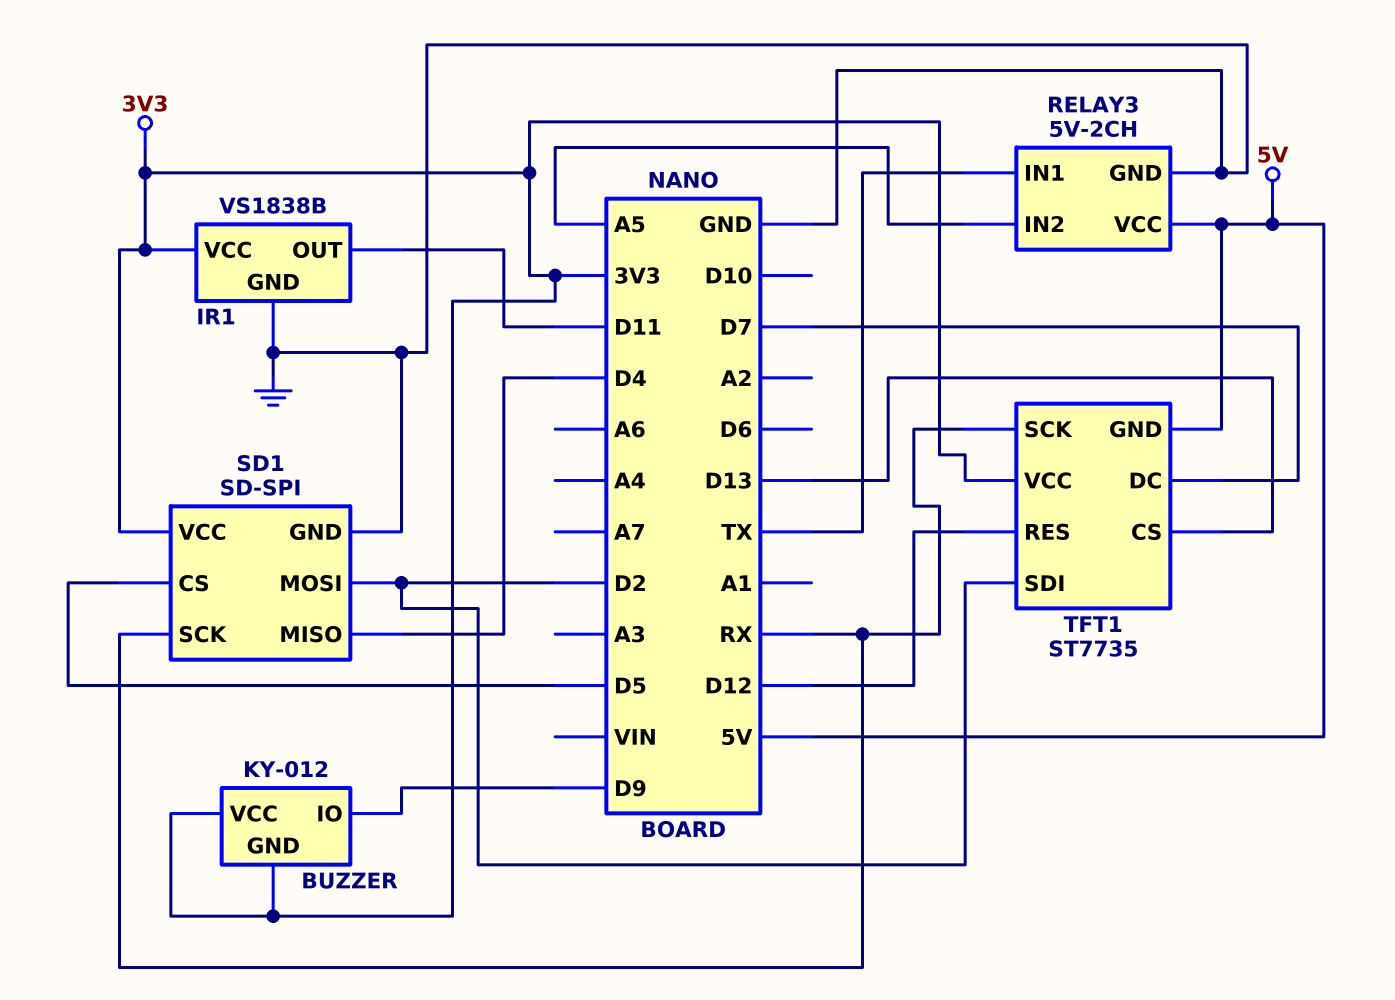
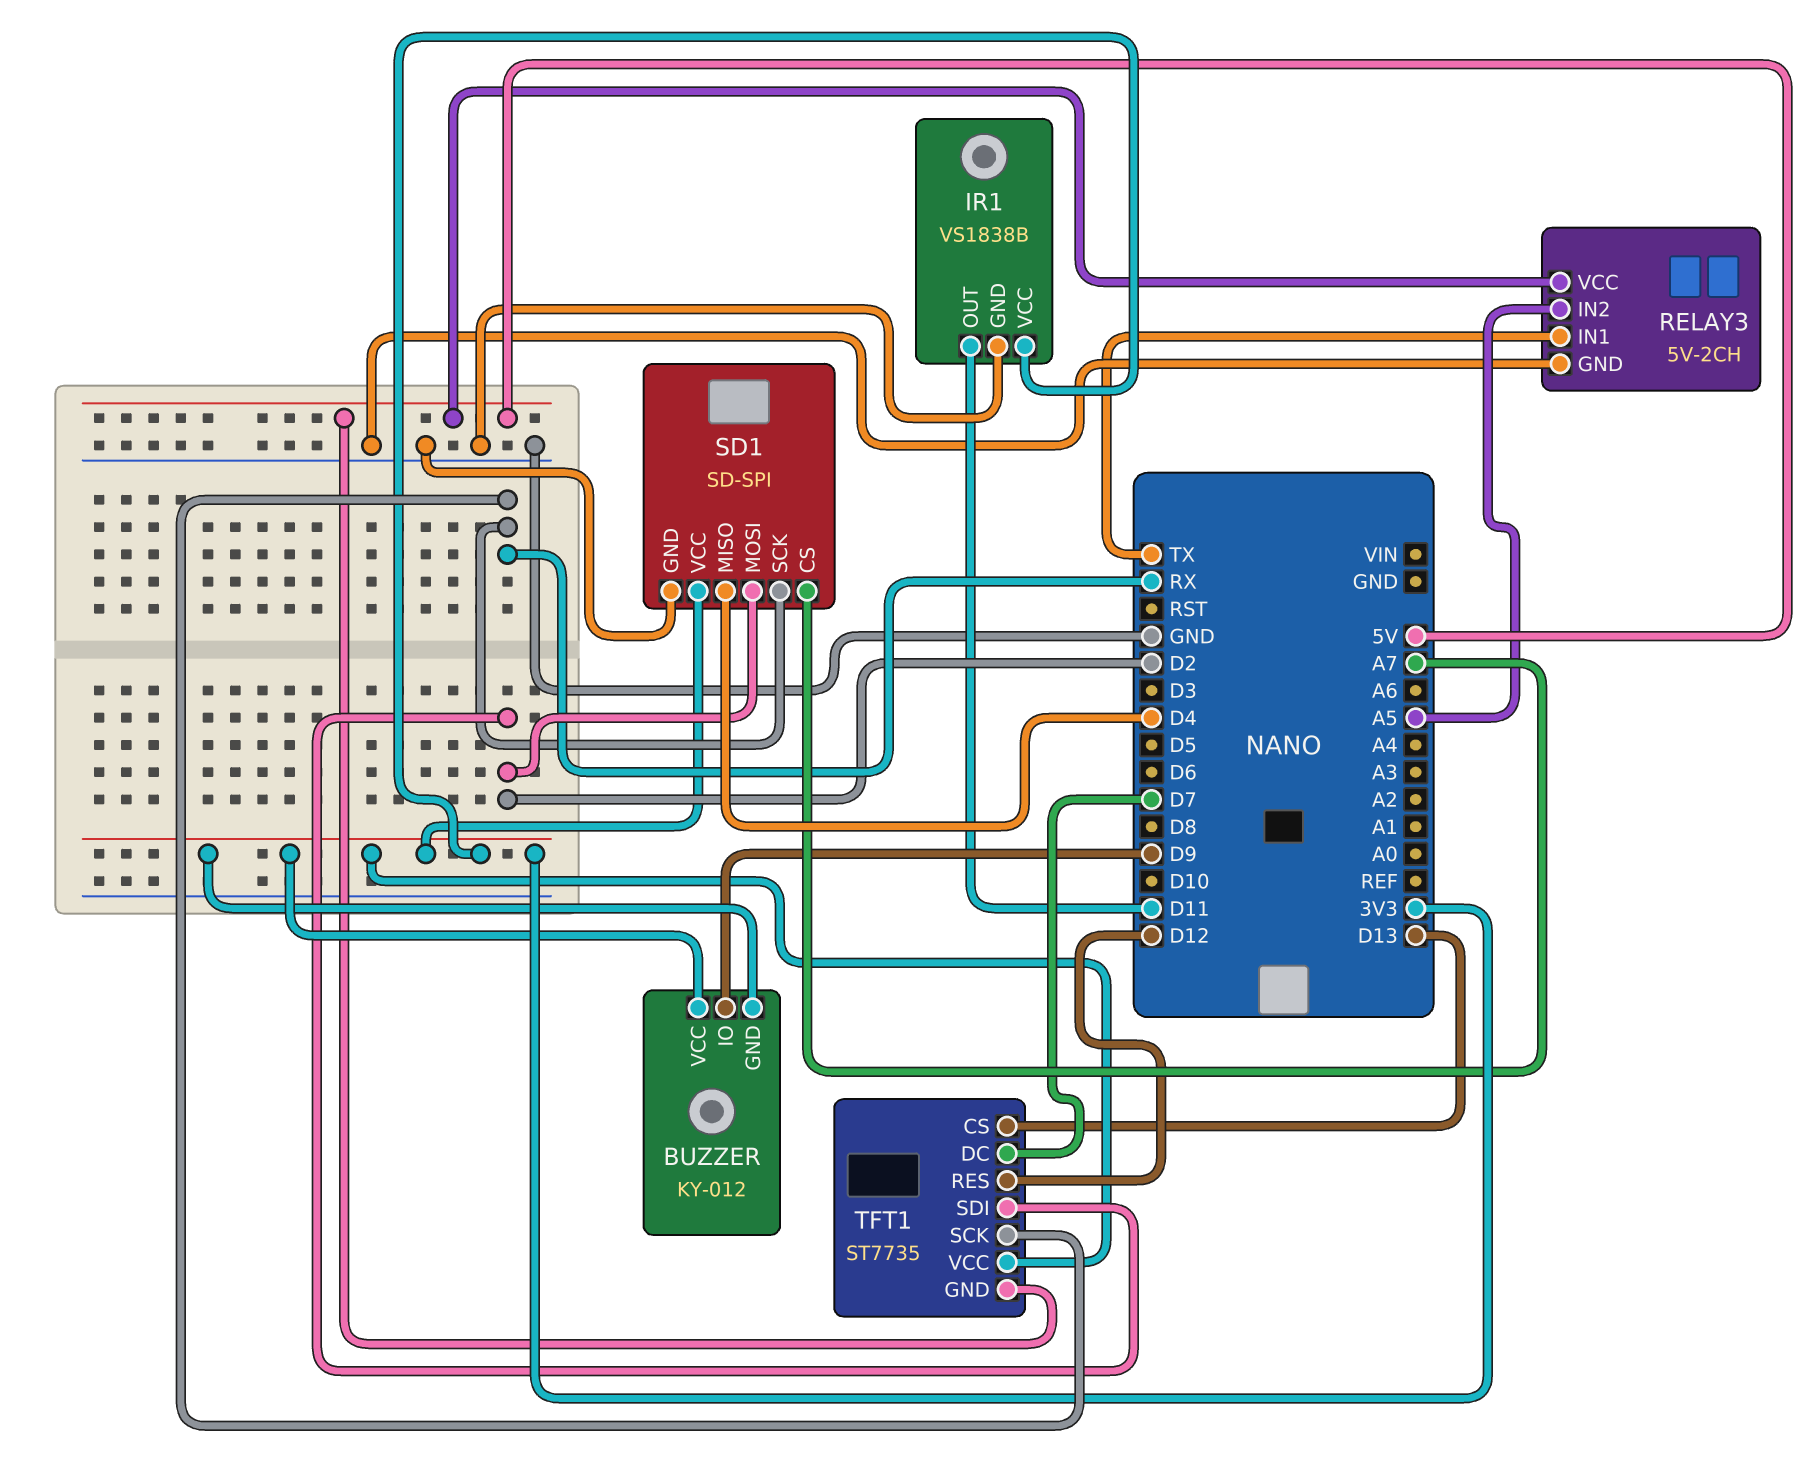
SD1 pin CS: D5 -> A7

